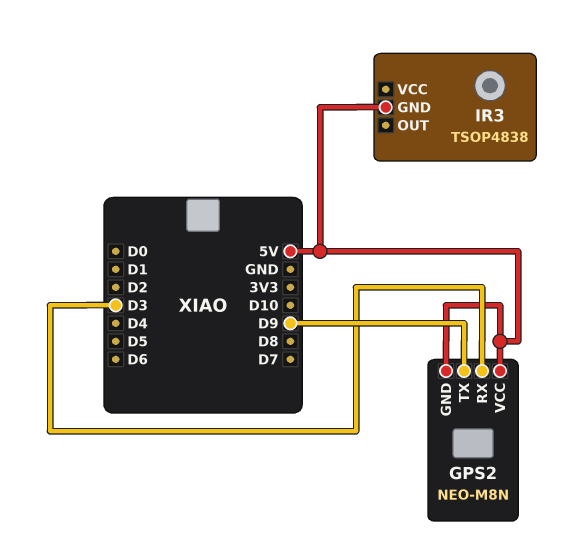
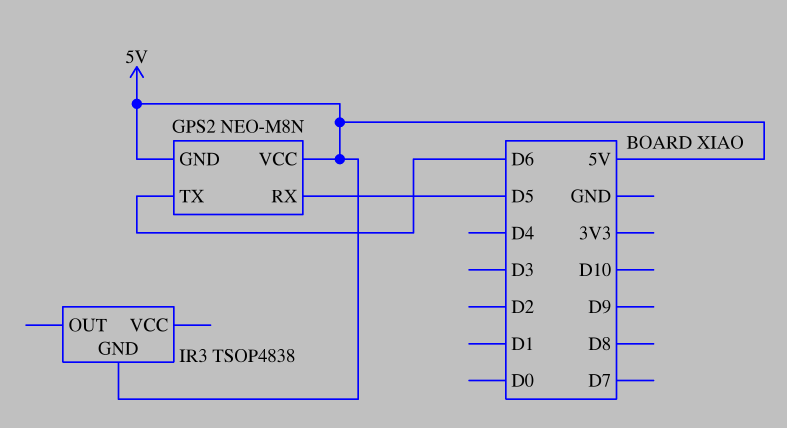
GPS2 pin RX: D3 -> D5
GPS2 pin TX: D9 -> D6

